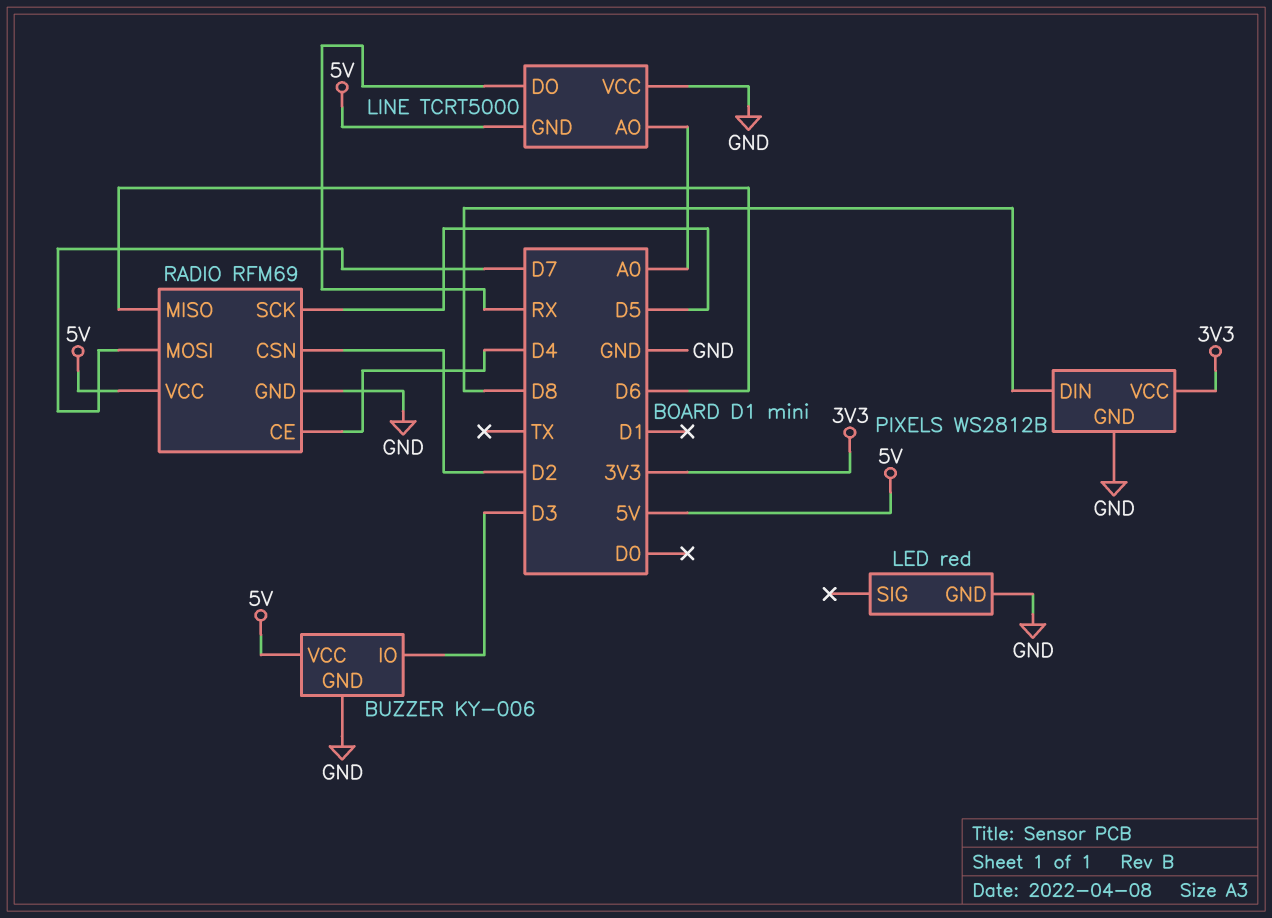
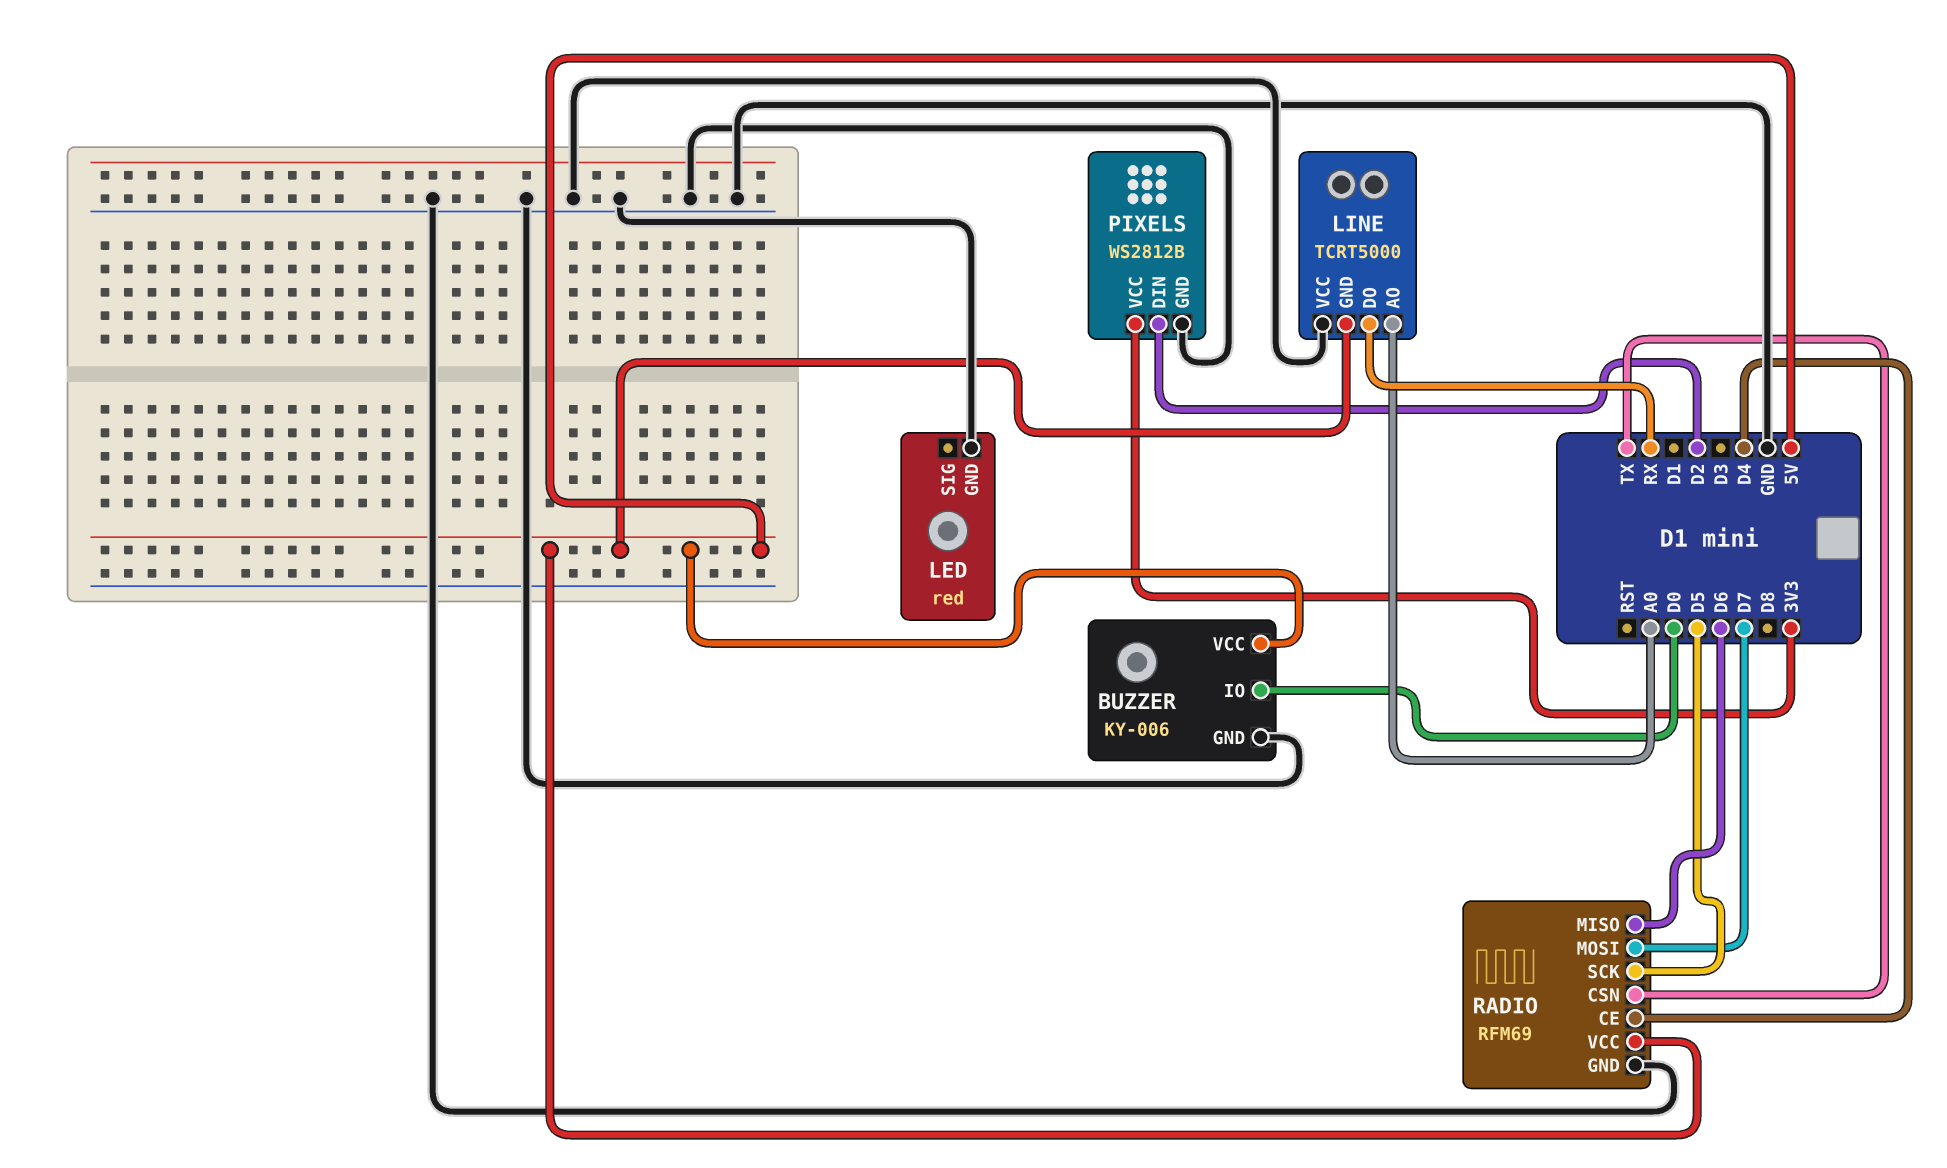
BUZZER pin IO: D3 -> D0
PIXELS pin DIN: D8 -> D2
RADIO pin CSN: D2 -> TX

